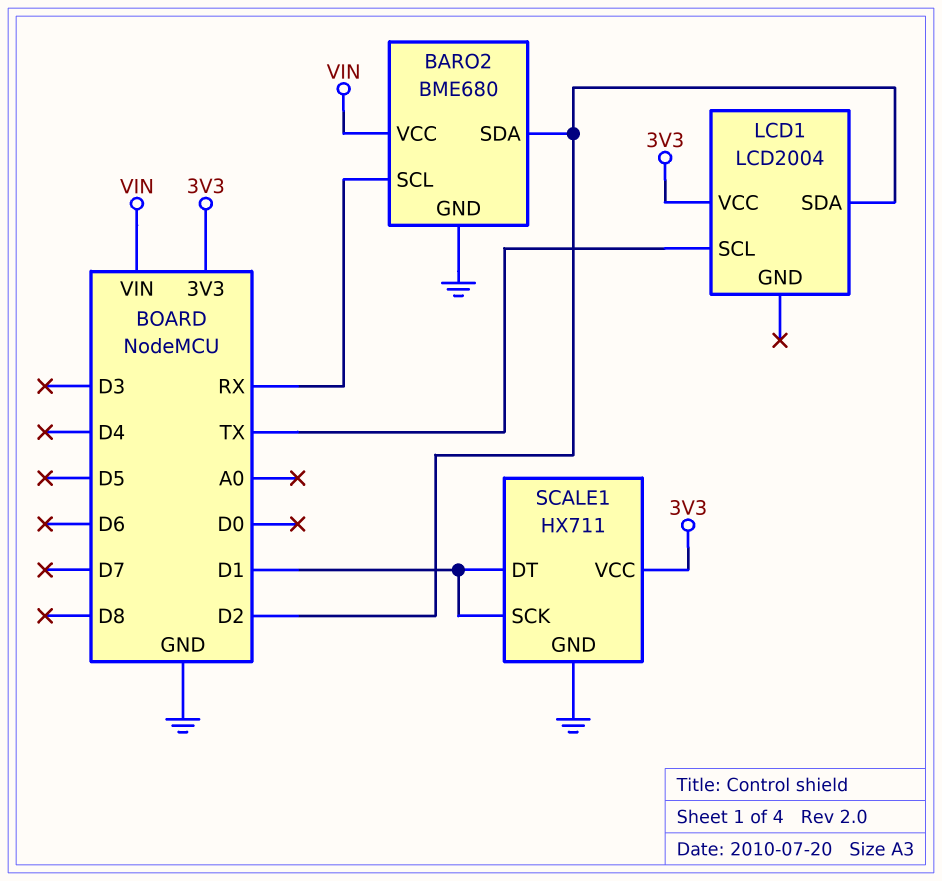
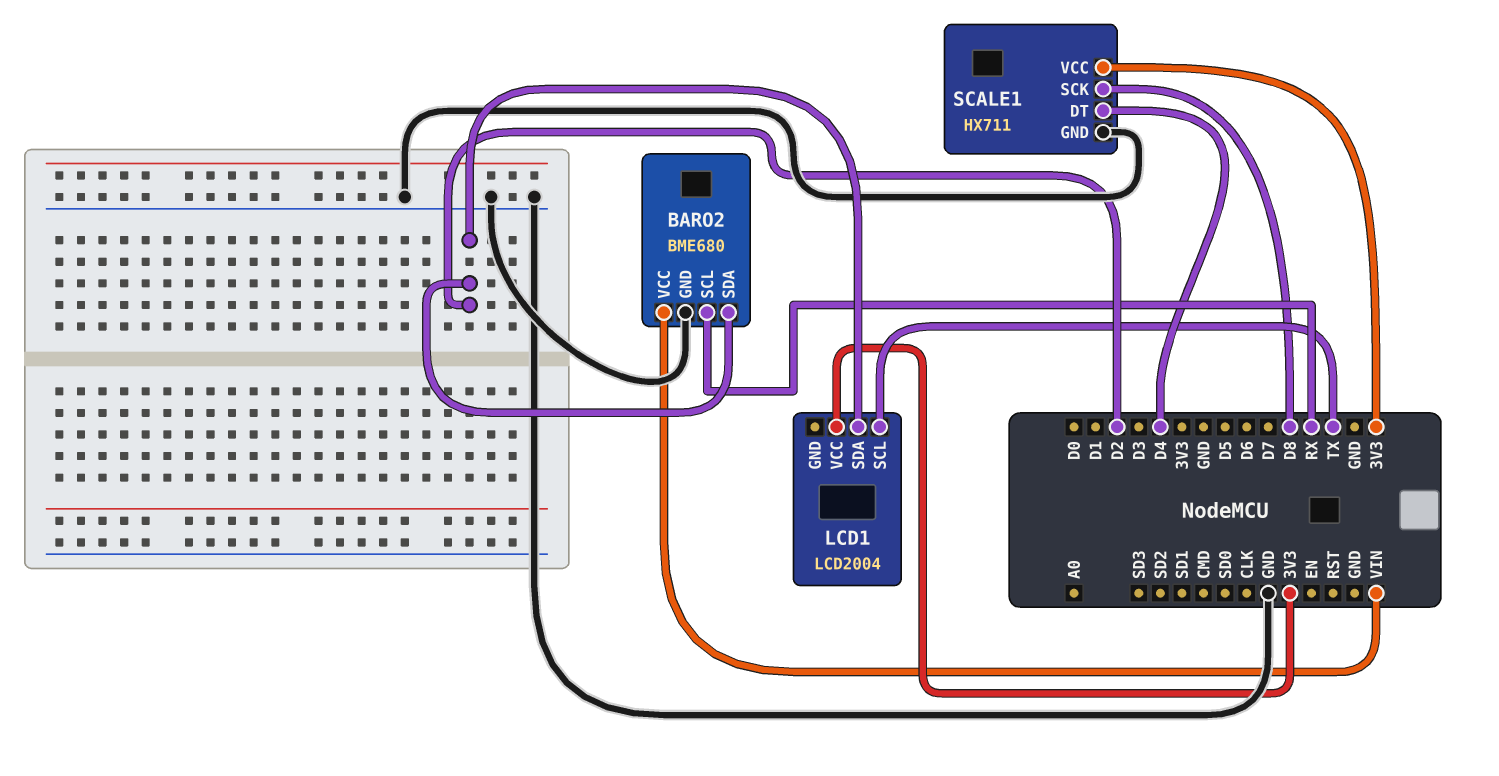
SCALE1 pin DT: D1 -> D4
SCALE1 pin SCK: D1 -> D8

